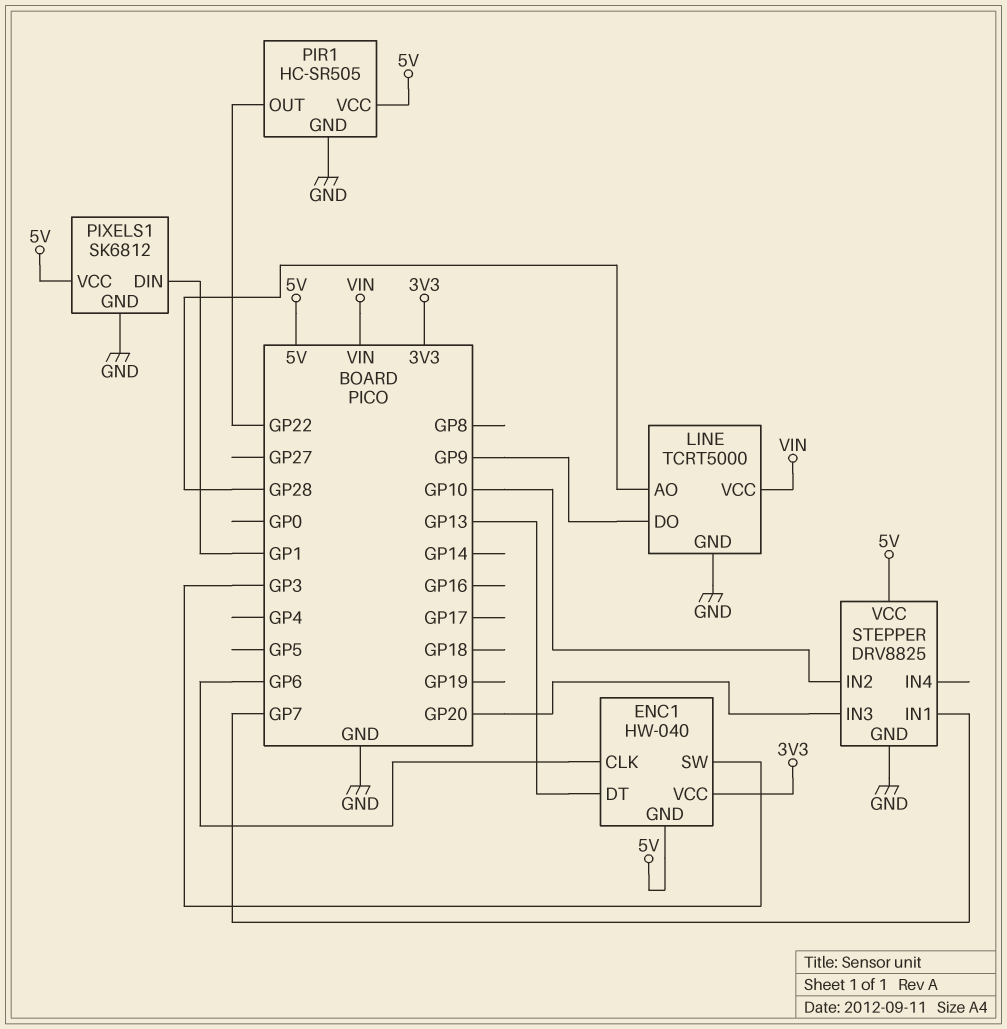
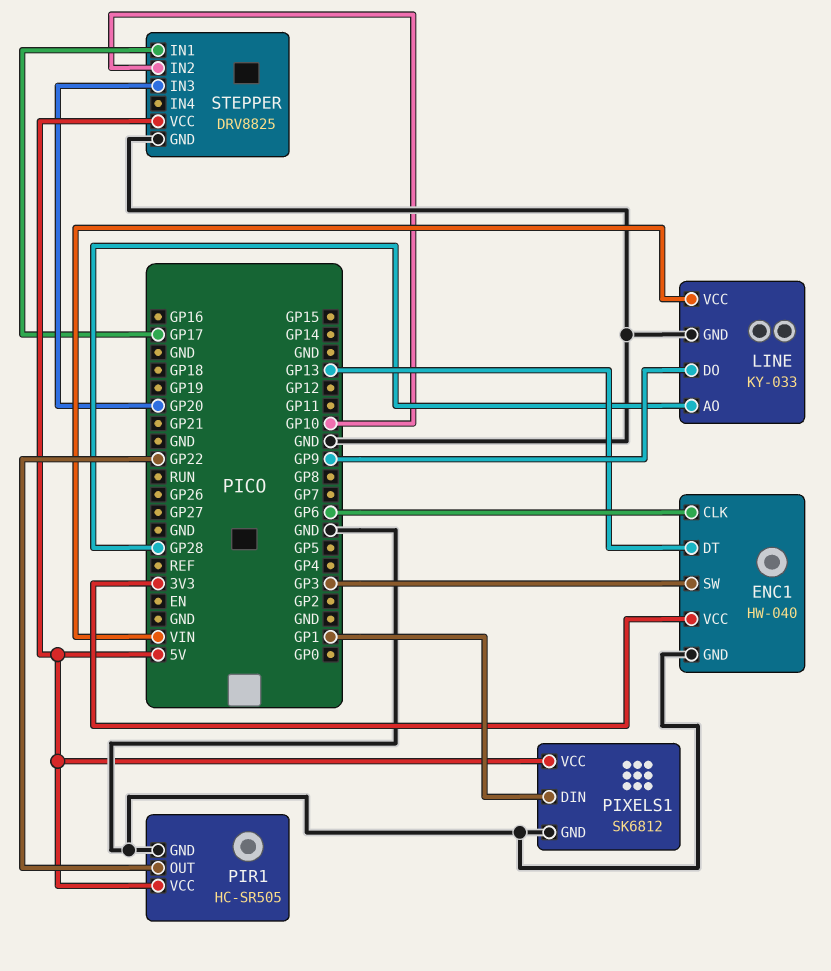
ENC1 pin GND: 5V -> GND
LINE: TCRT5000 -> KY-033
STEPPER pin IN1: GP7 -> GP17

